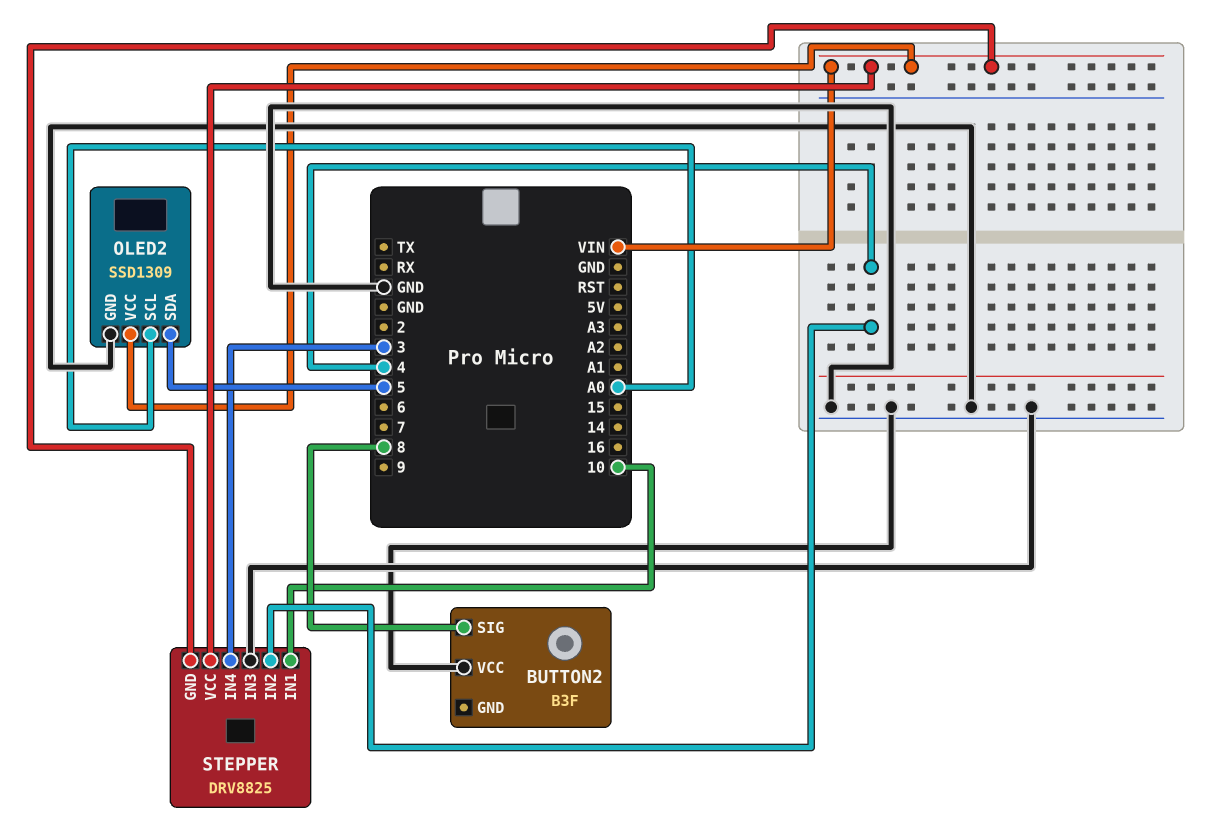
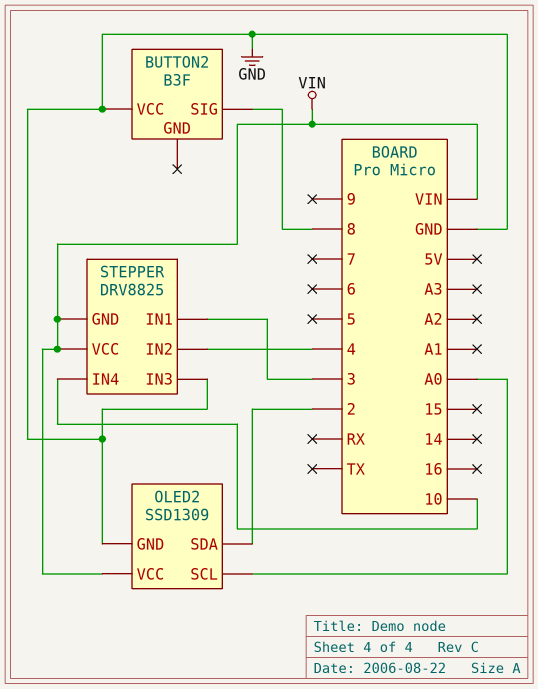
OLED2 pin SDA: 5 -> 2
STEPPER pin IN1: 10 -> 3
STEPPER pin IN4: 3 -> 10

